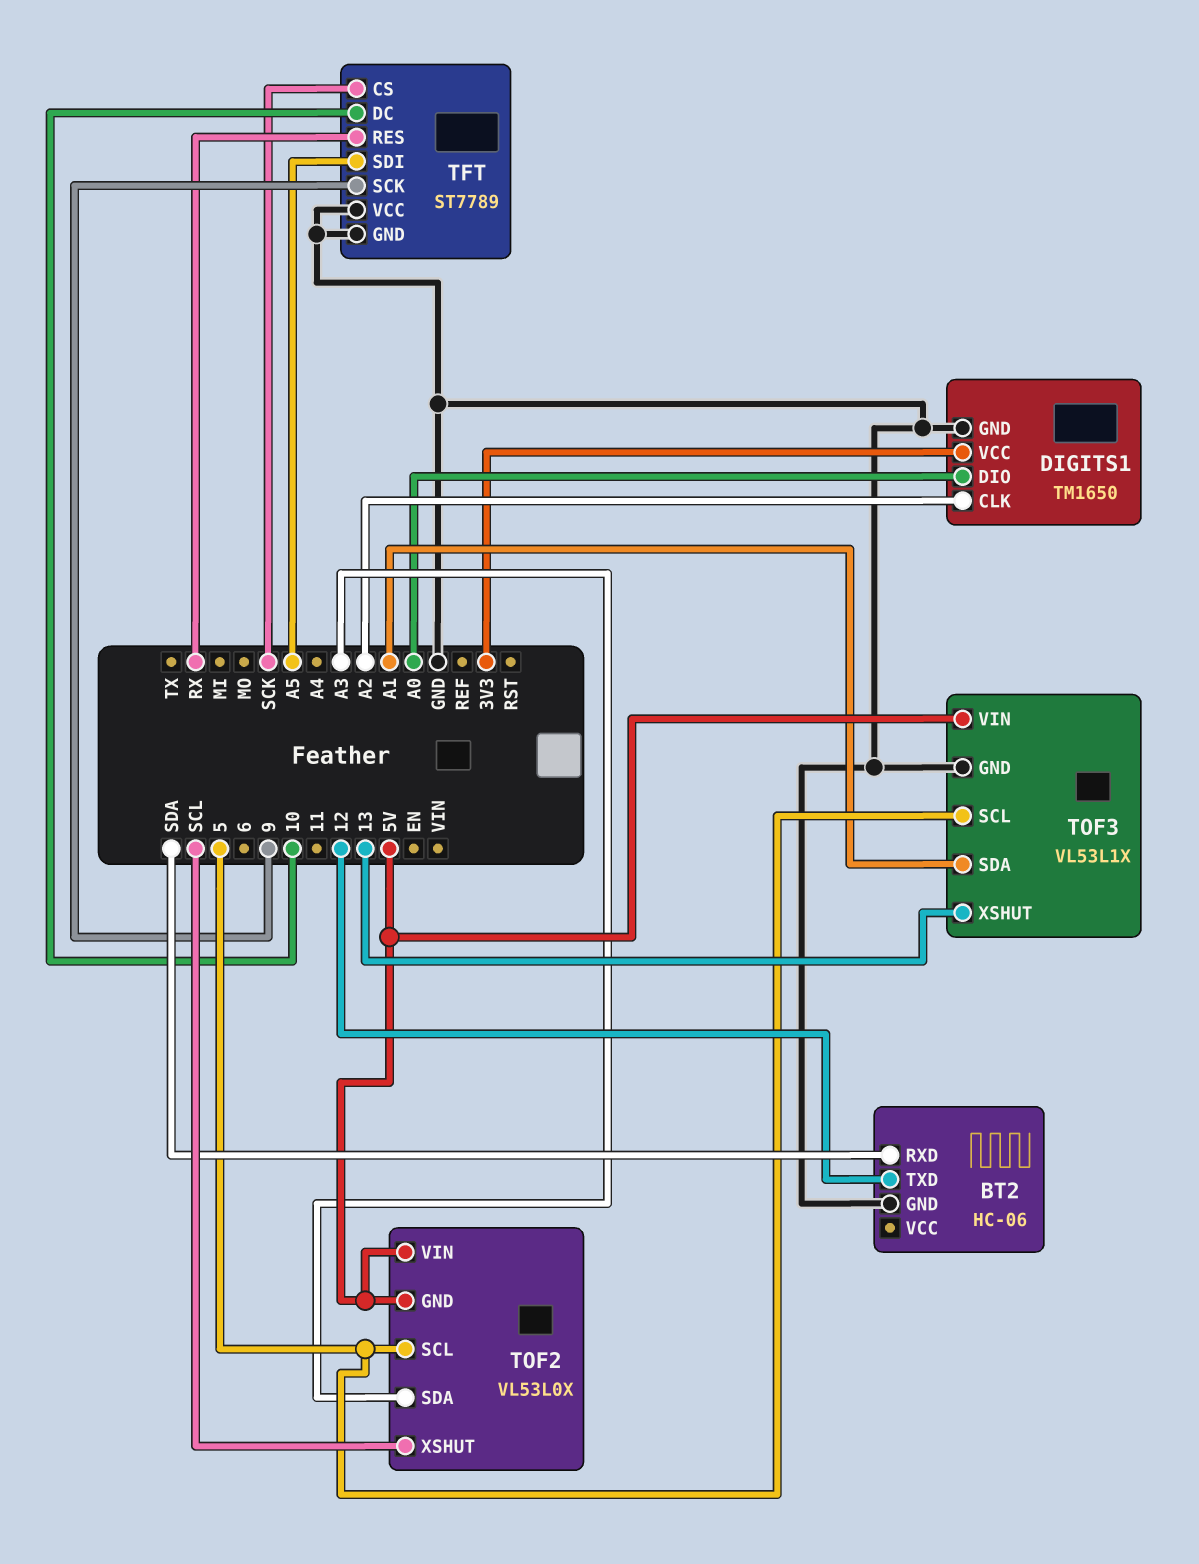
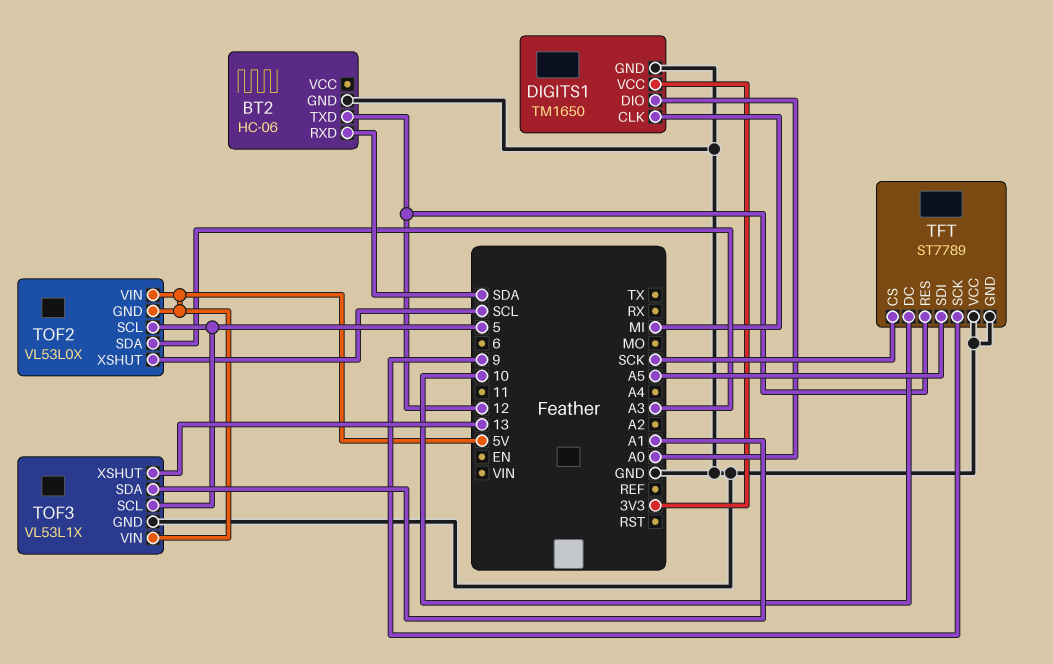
DIGITS1 pin CLK: A2 -> MI
TFT pin RES: RX -> 12

